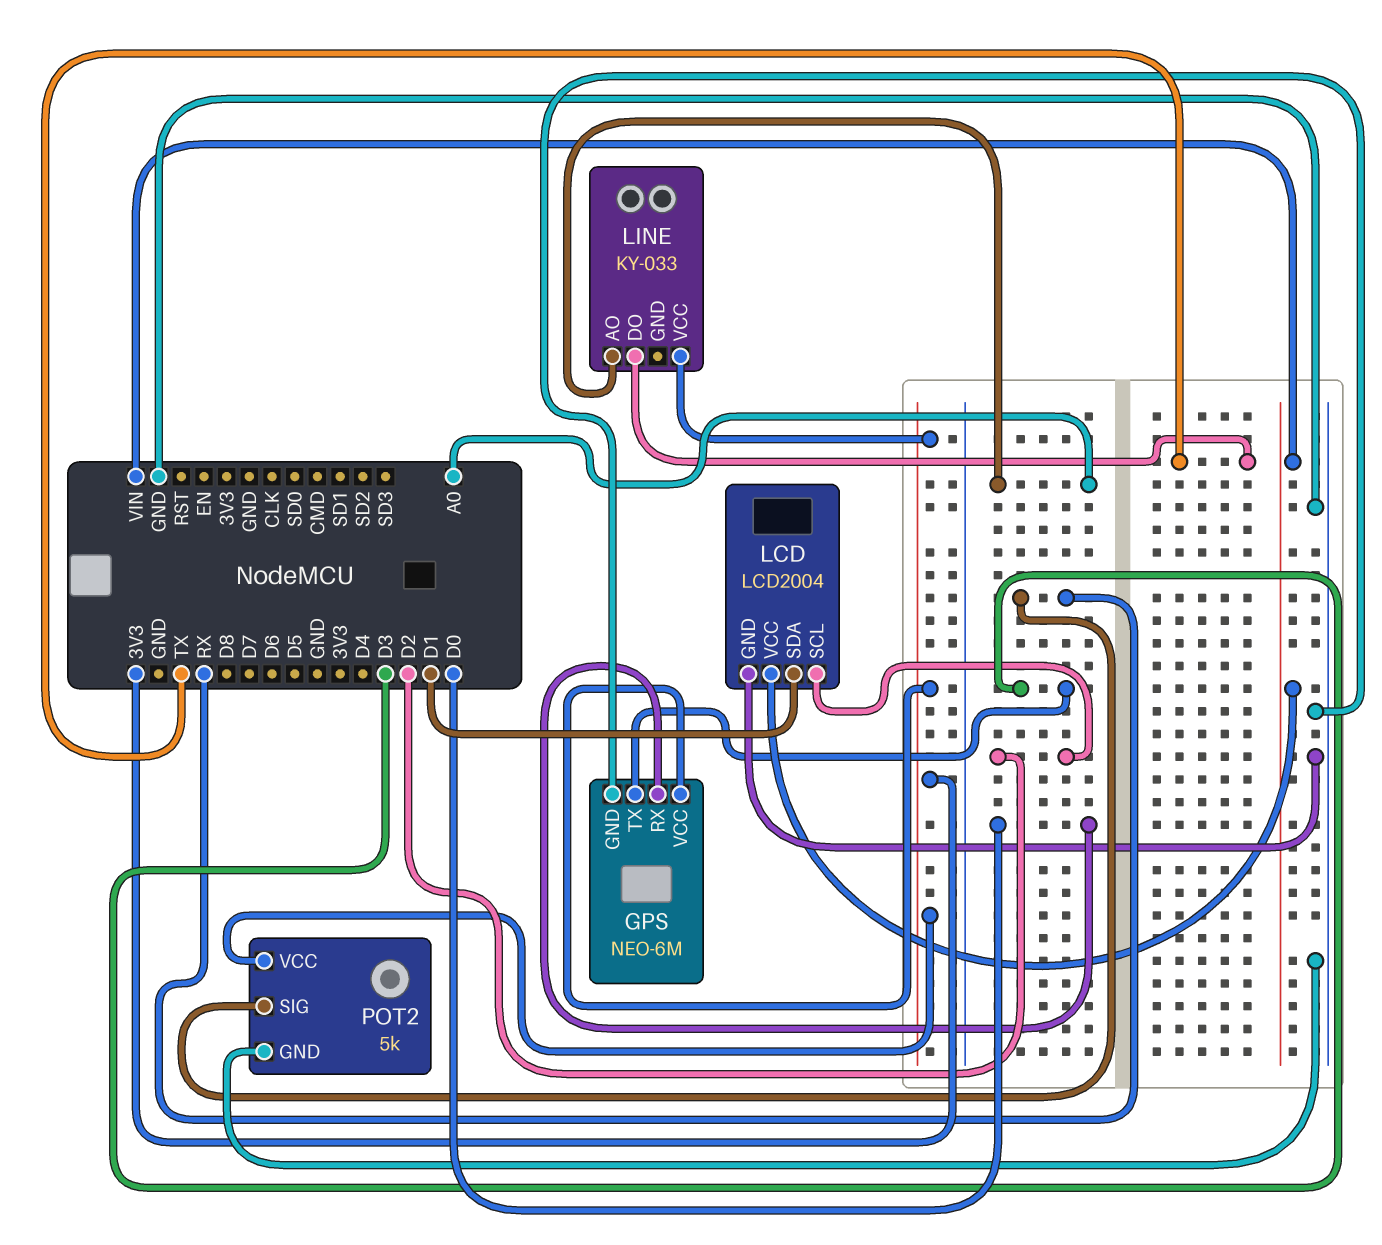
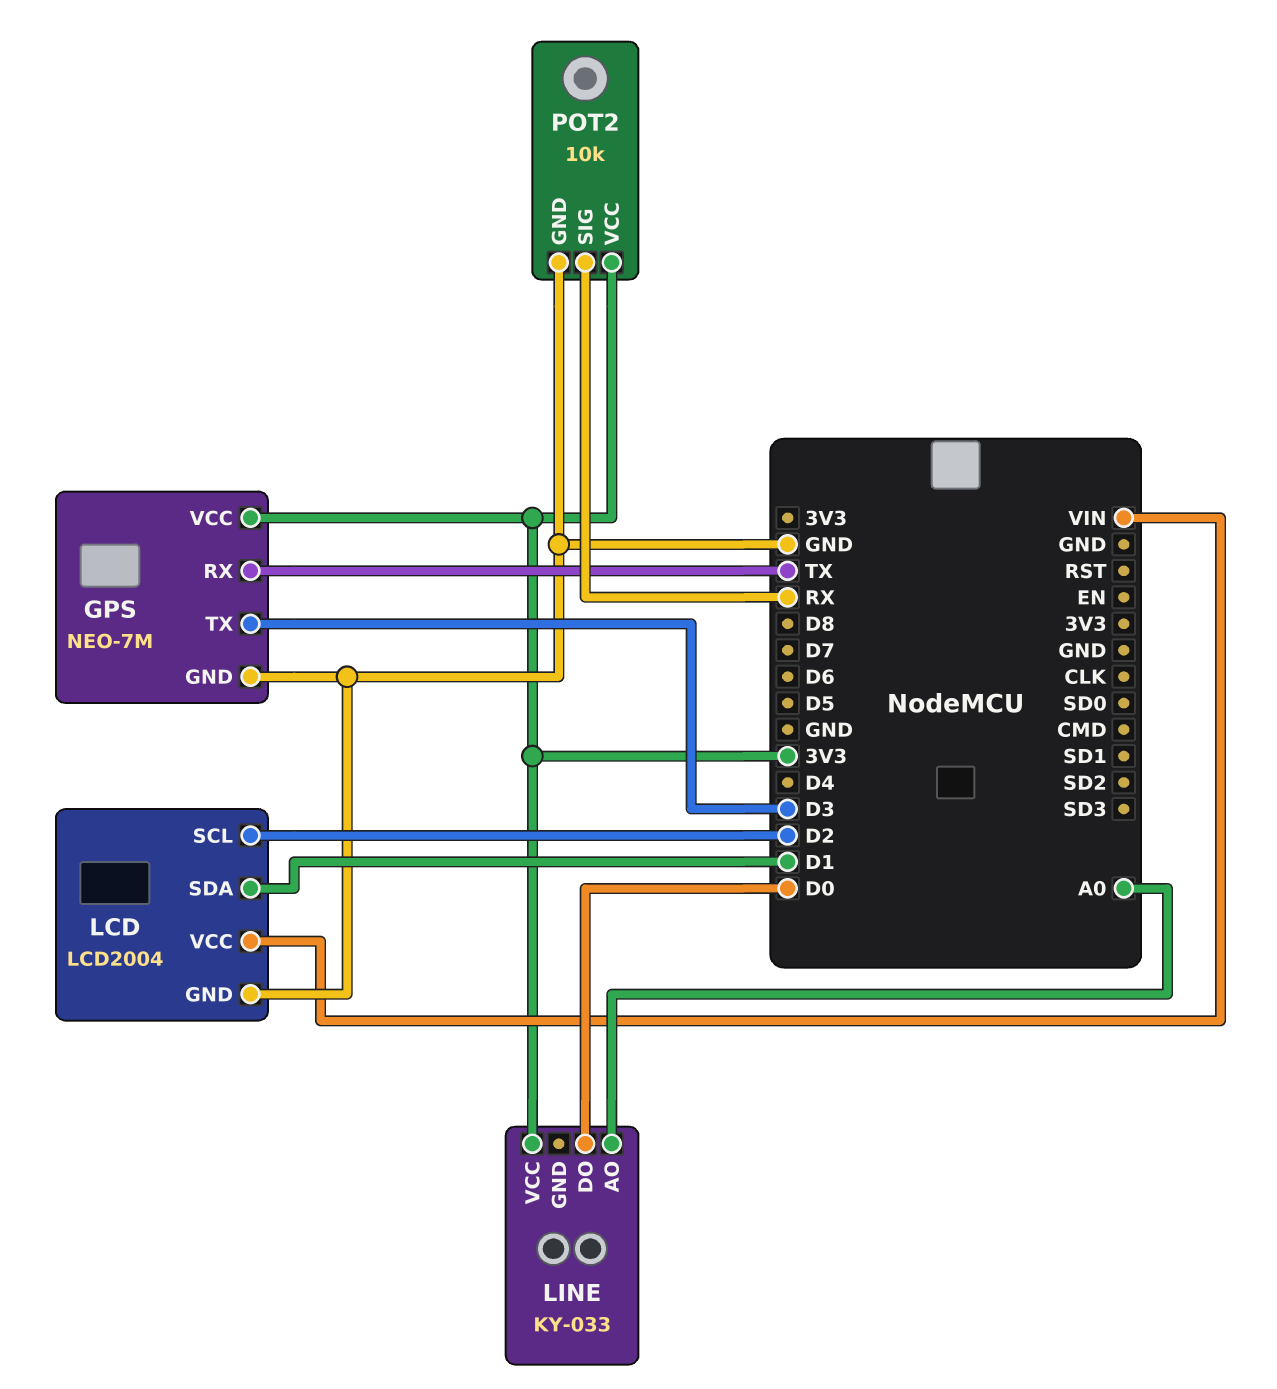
GPS: NEO-6M -> NEO-7M
GPS pin RX: D0 -> TX
LINE pin DO: TX -> D0
POT2: 5k -> 10k

